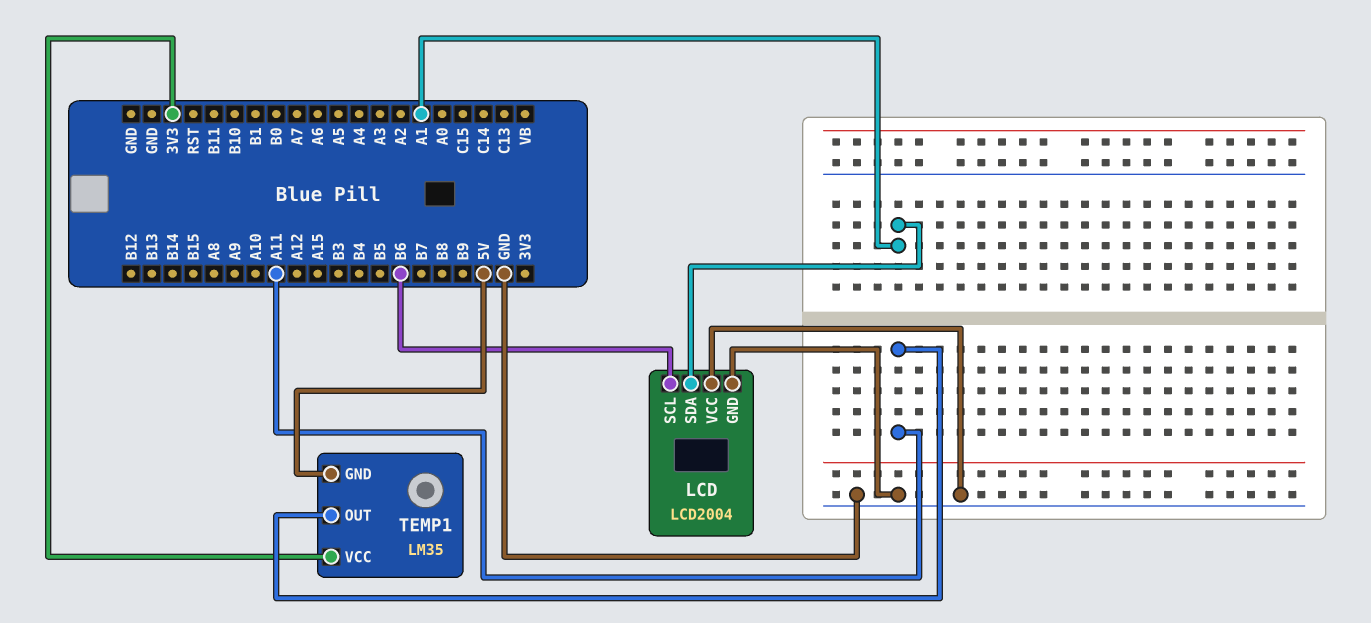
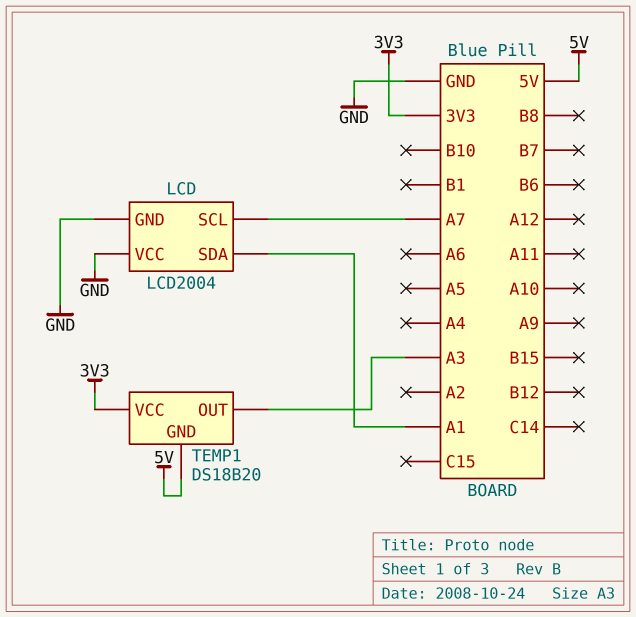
LCD pin SCL: B6 -> A7
TEMP1: LM35 -> DS18B20
TEMP1 pin OUT: A11 -> A3

